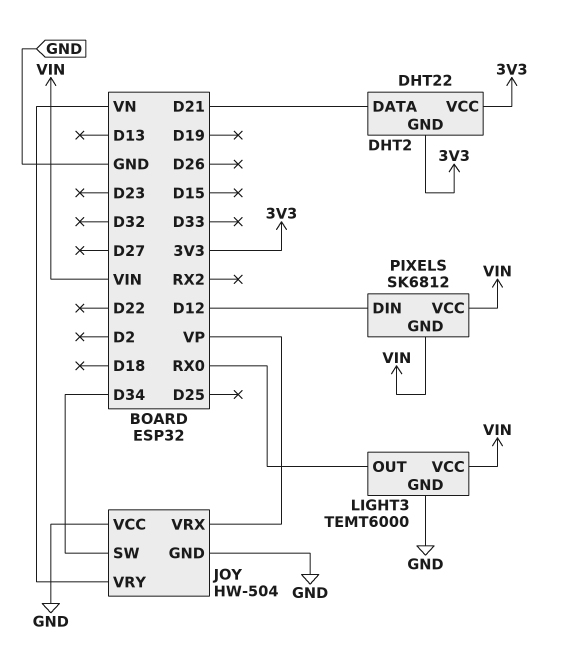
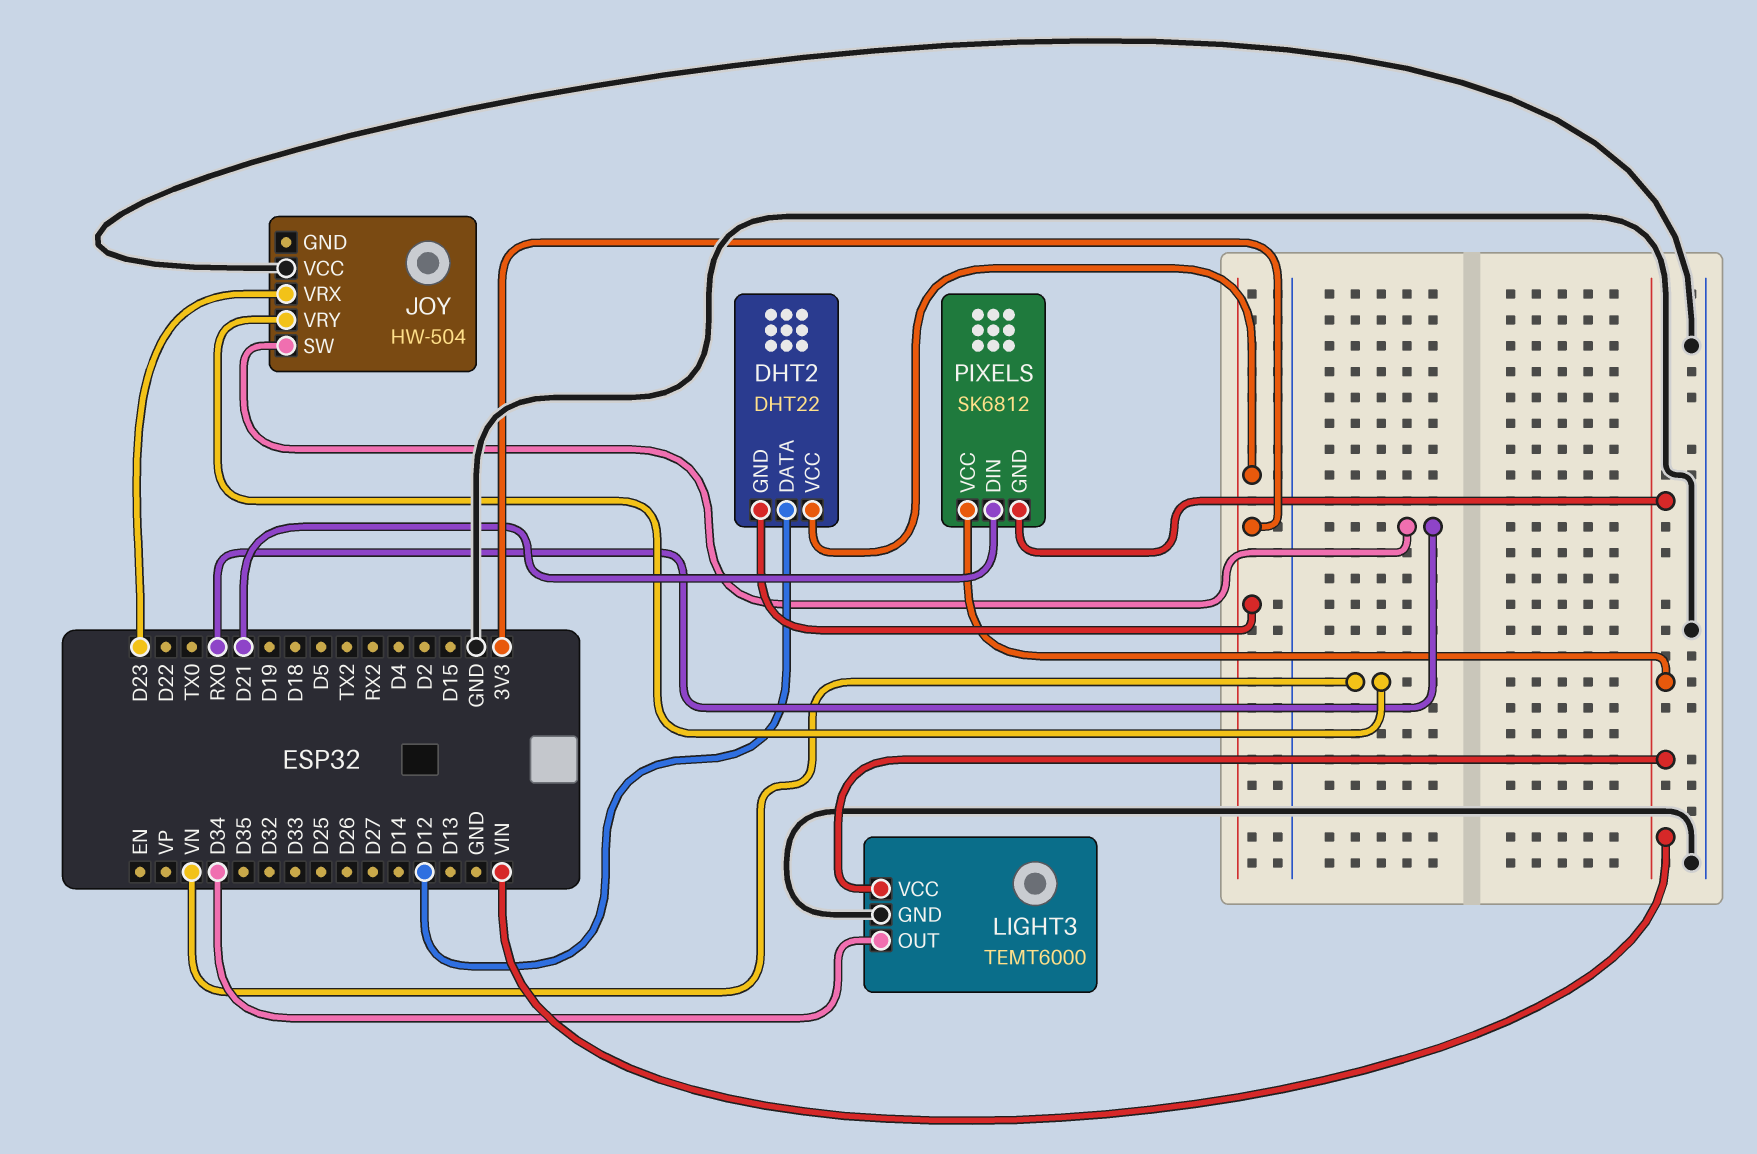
DHT2 pin DATA: D21 -> D12
JOY pin GND: GND -> none
JOY pin SW: D34 -> RX0
JOY pin VRX: VP -> D23
LIGHT3 pin OUT: RX0 -> D34
PIXELS pin DIN: D12 -> D21

